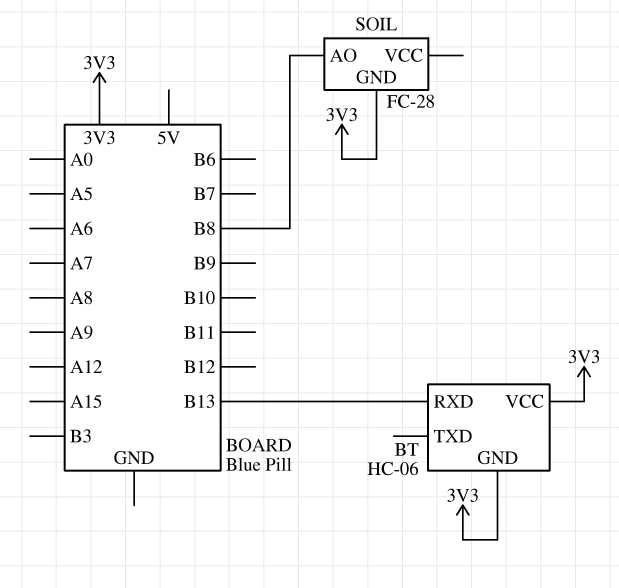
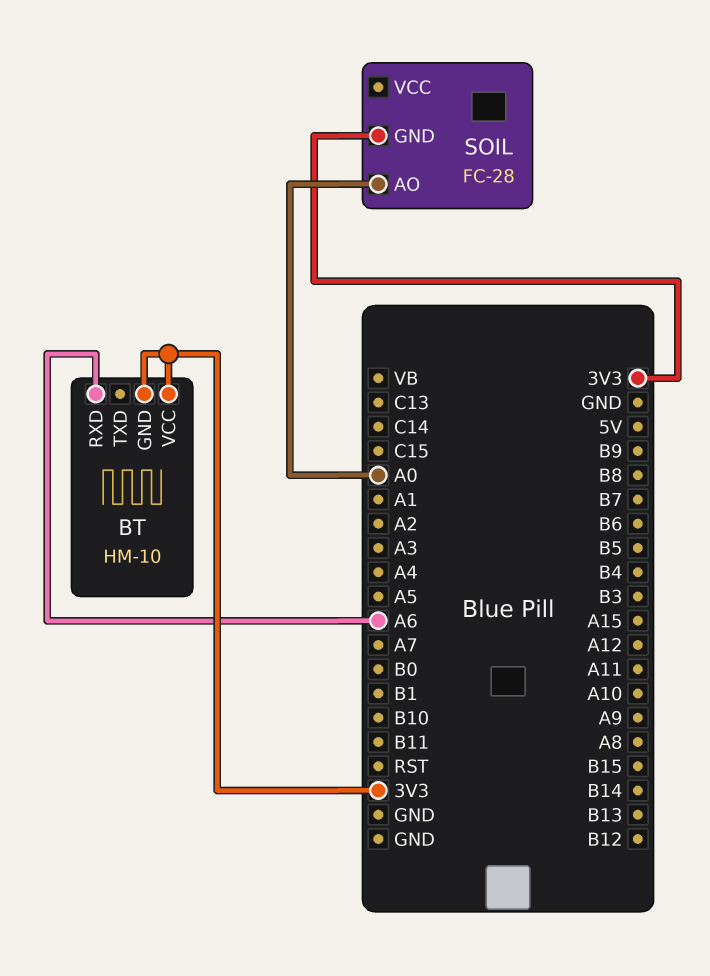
BT: HC-06 -> HM-10
BT pin RXD: B13 -> A6
SOIL pin AO: B8 -> A0

